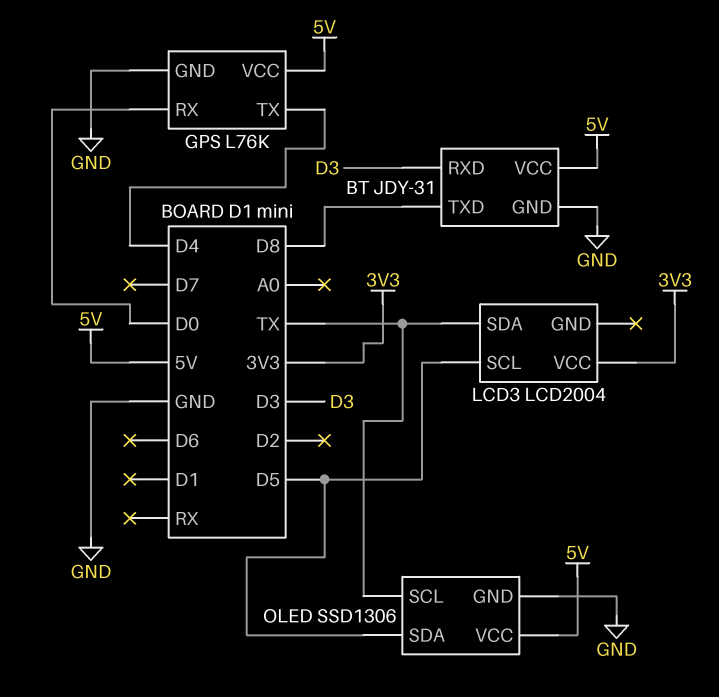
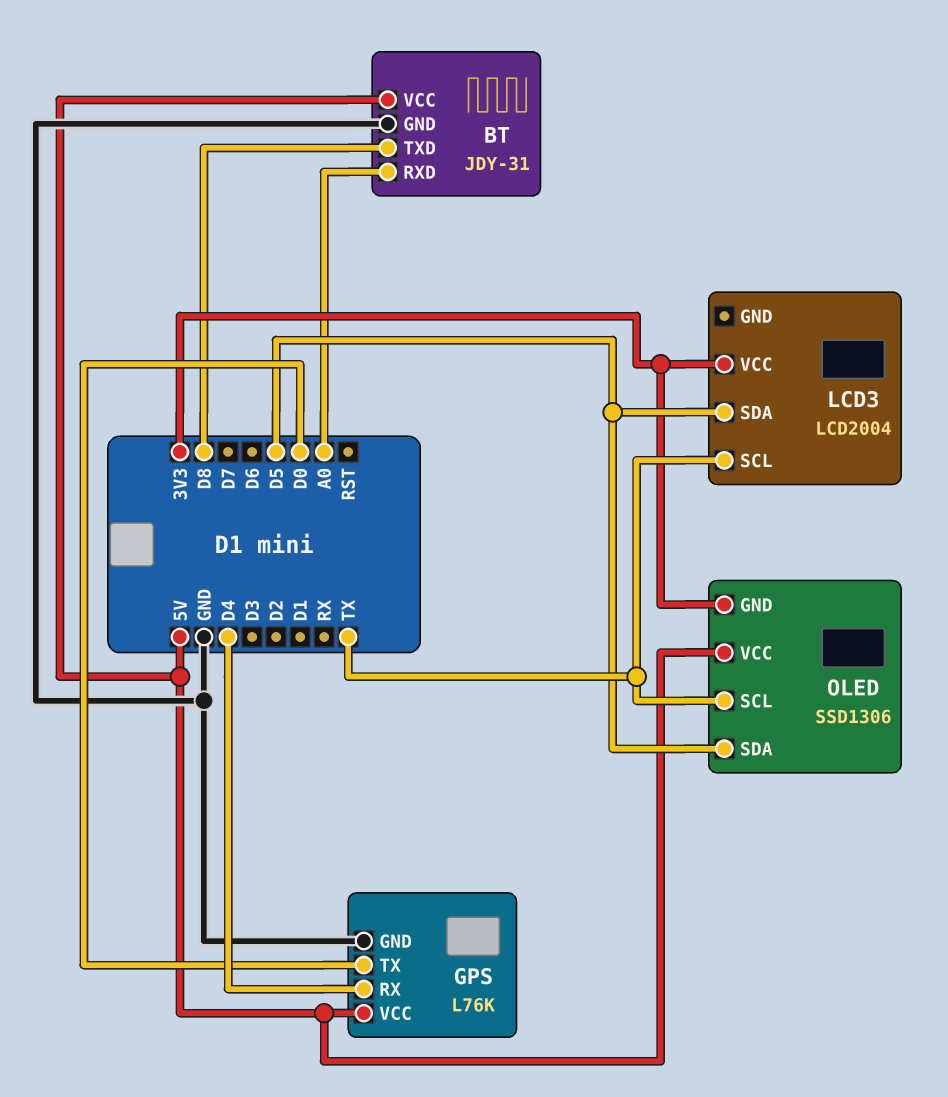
BT pin RXD: D3 -> A0
GPS pin RX: D0 -> D4
GPS pin TX: D4 -> D0
LCD3 pin SCL: D5 -> TX
LCD3 pin SDA: TX -> D5
OLED pin GND: GND -> 3V3

